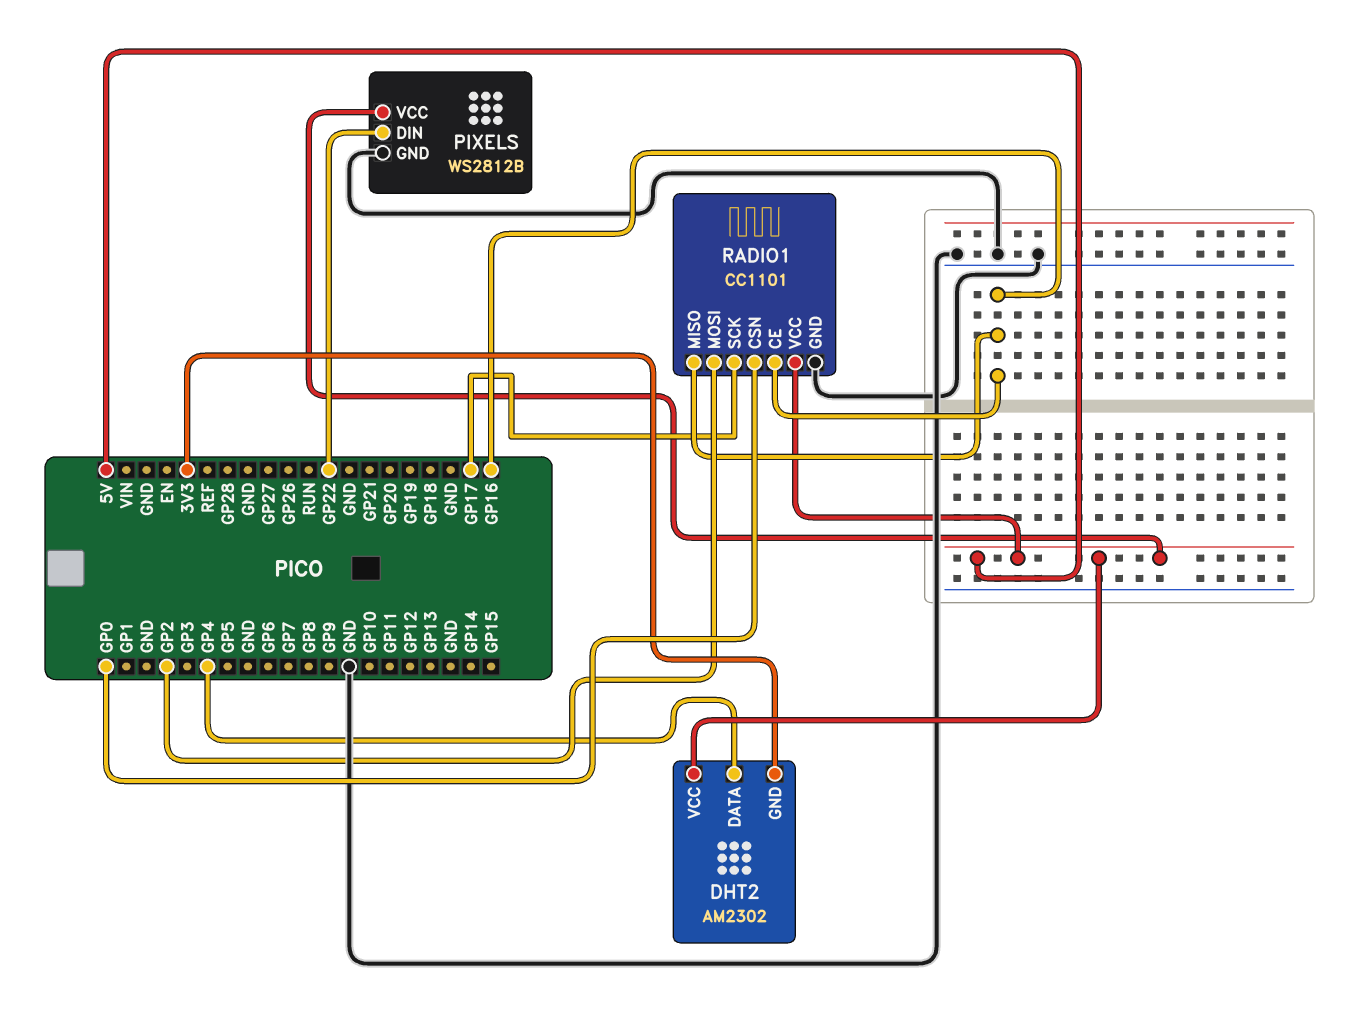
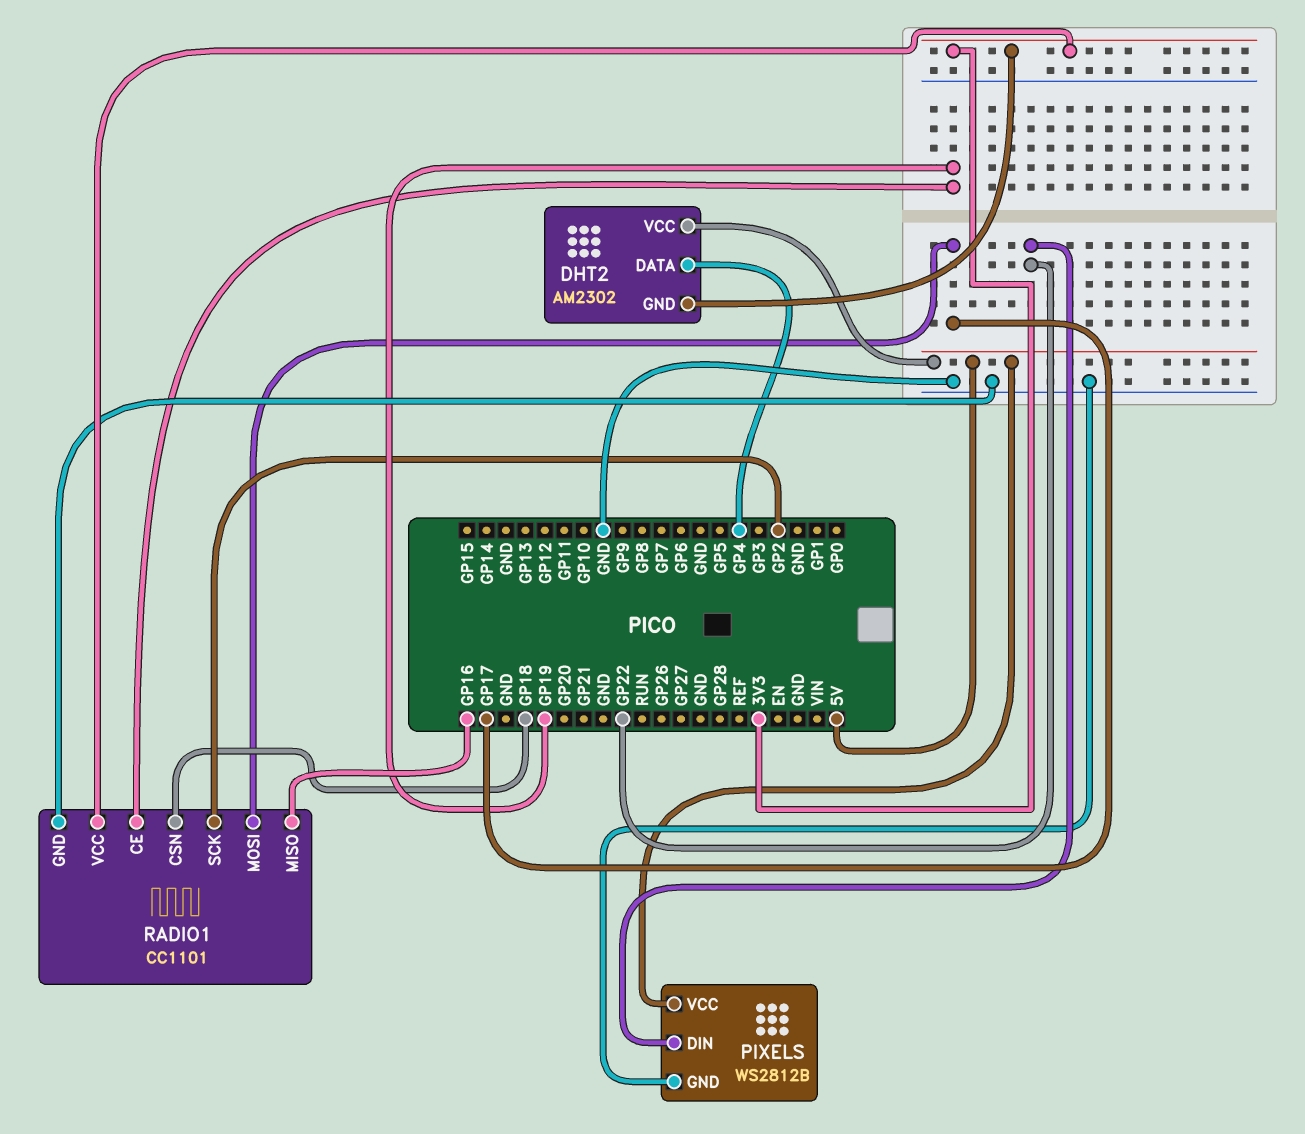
RADIO1 pin CE: GP16 -> GP19
RADIO1 pin CSN: GP0 -> GP18
RADIO1 pin MOSI: GP2 -> GP17
RADIO1 pin SCK: GP17 -> GP2
RADIO1 pin VCC: 5V -> 3V3

